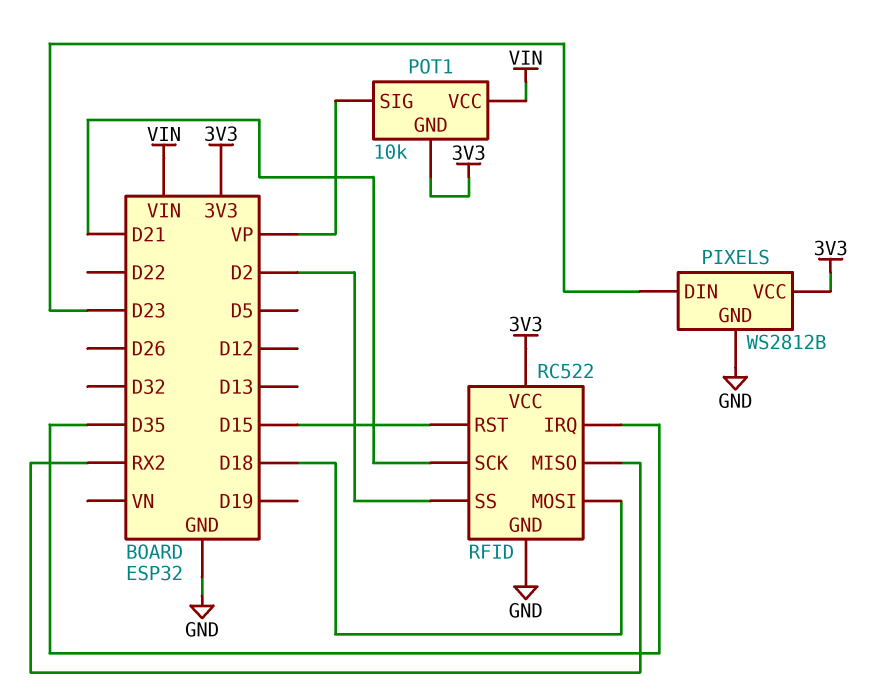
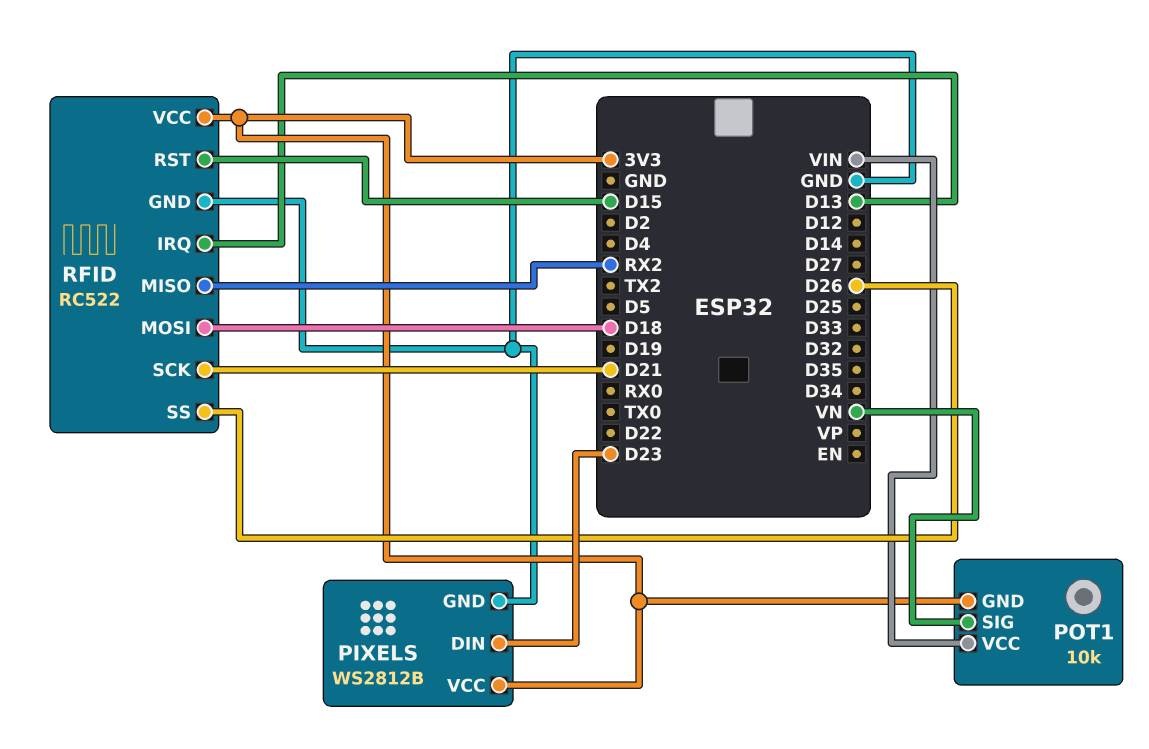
POT1 pin SIG: VP -> VN
RFID pin IRQ: D35 -> D13
RFID pin SS: D2 -> D26

